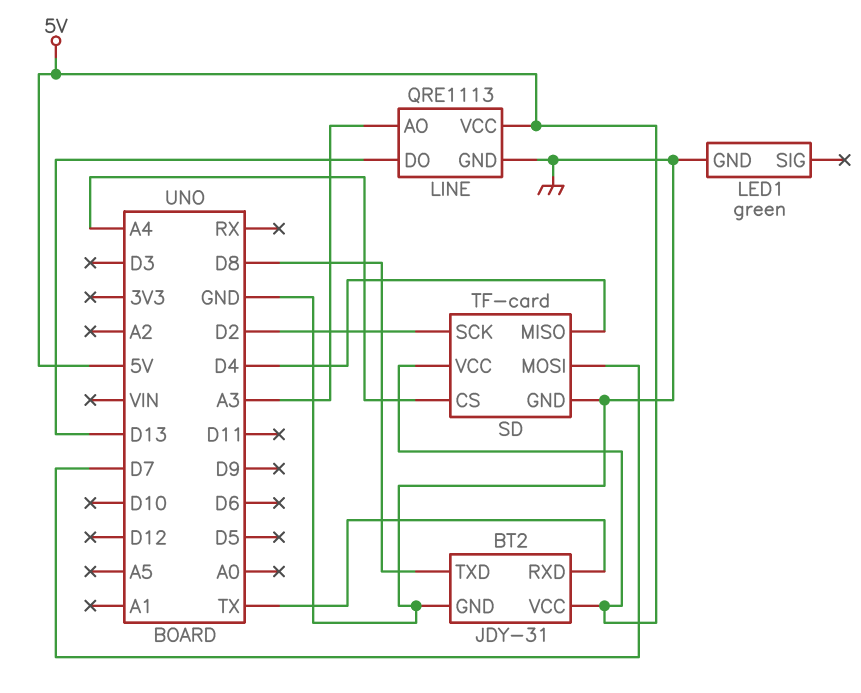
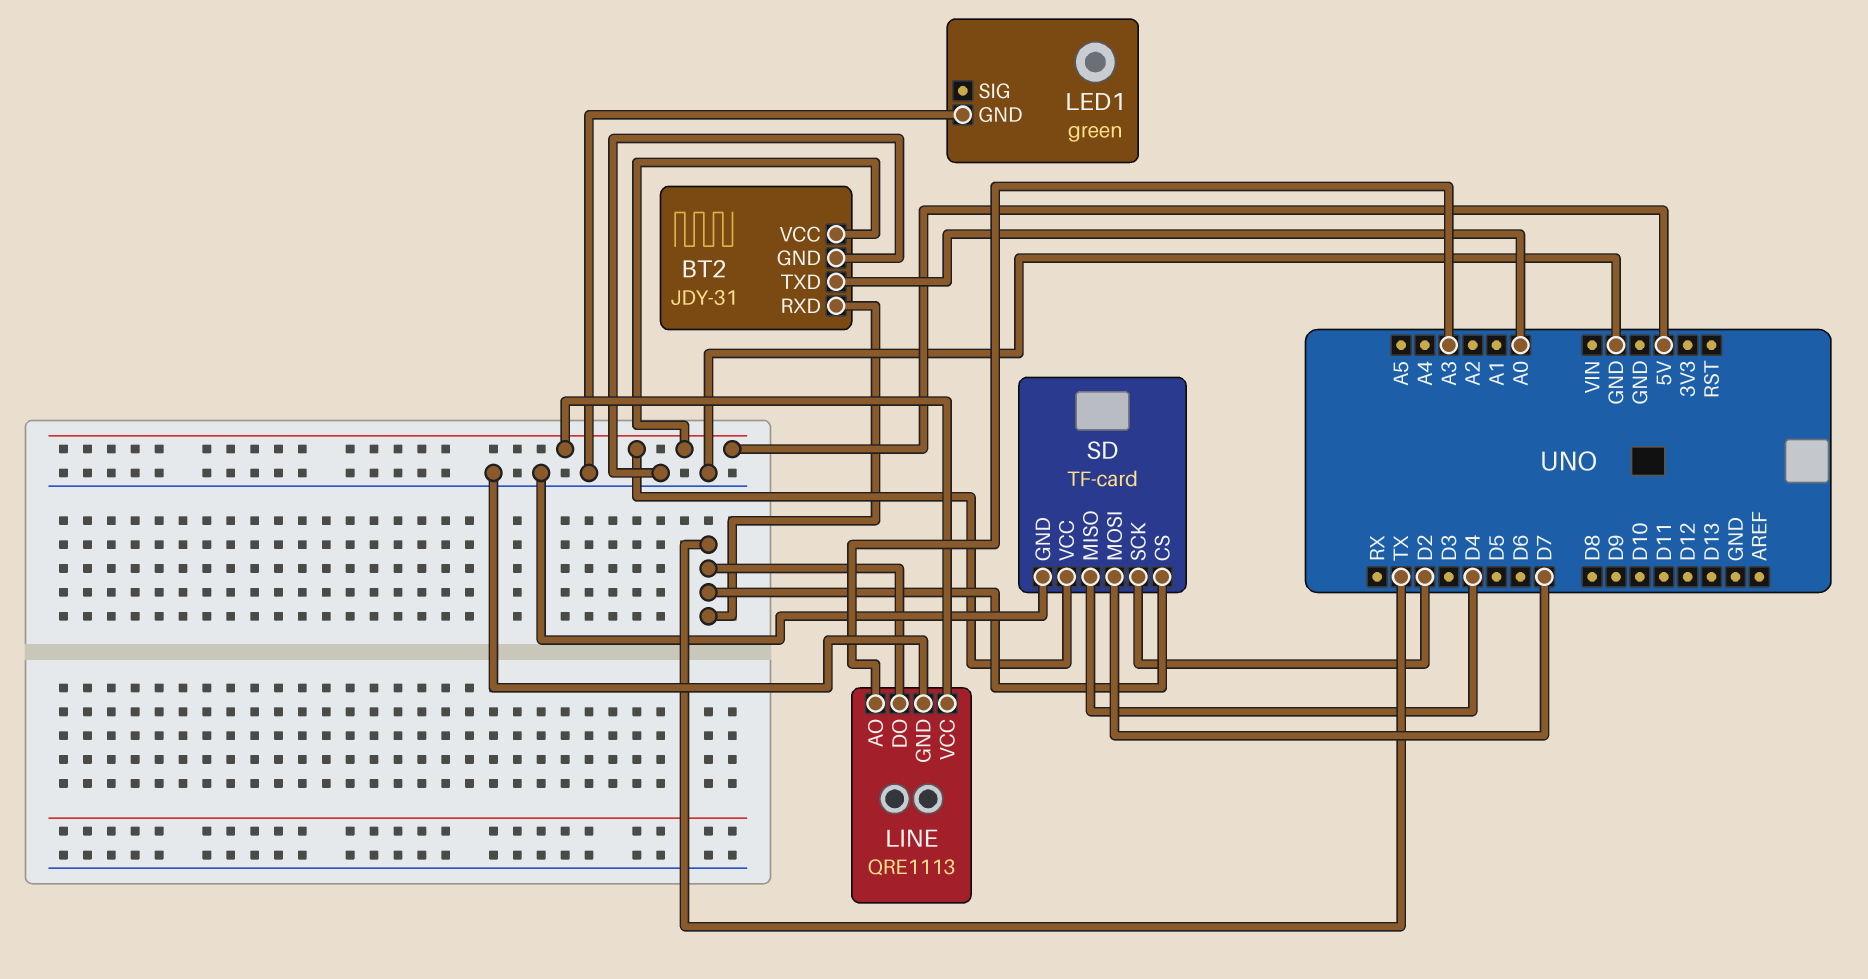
BT2 pin TXD: D8 -> A0
LINE pin DO: D13 -> TX
SD pin CS: A4 -> TX

